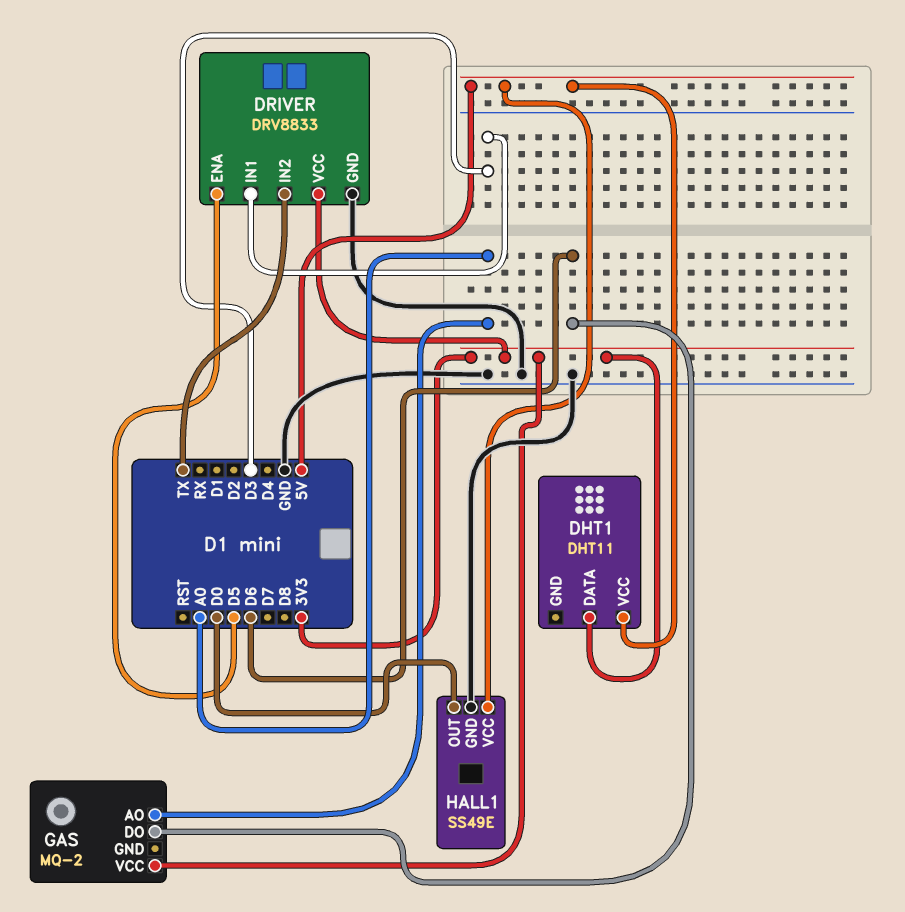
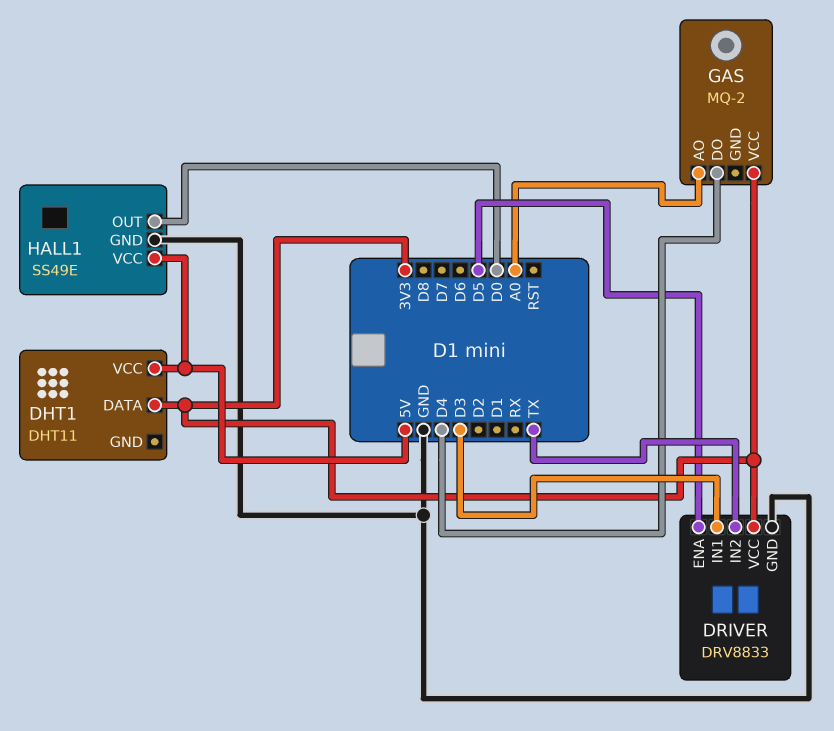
GAS pin DO: D6 -> D4

